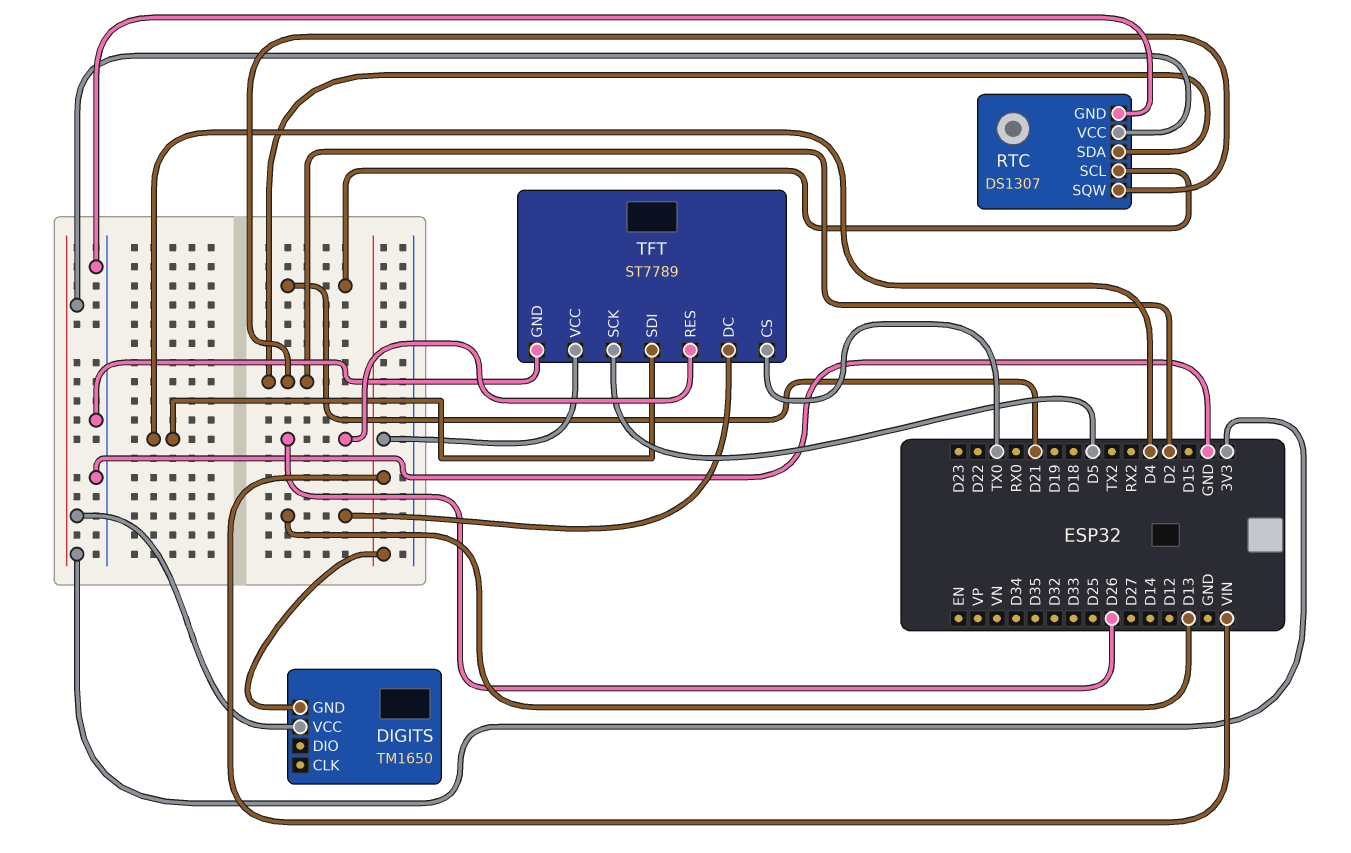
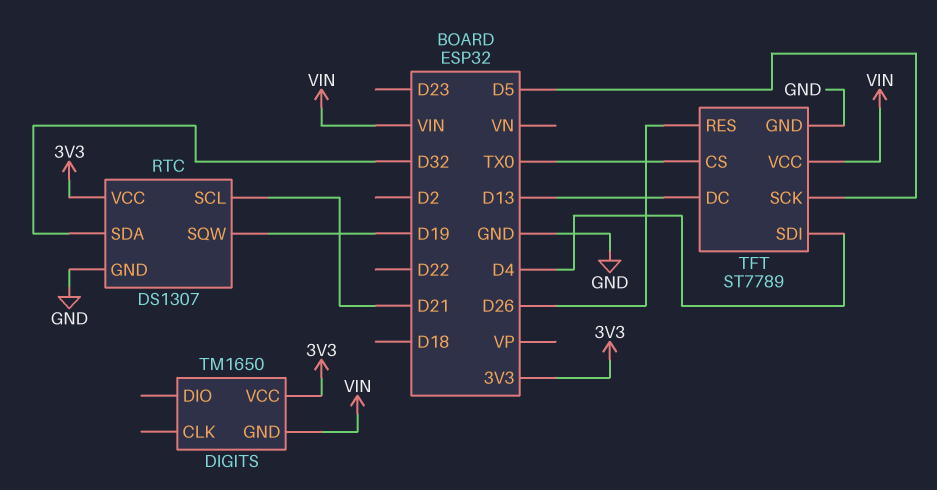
RTC pin SDA: D2 -> D32
RTC pin SQW: D2 -> D19

